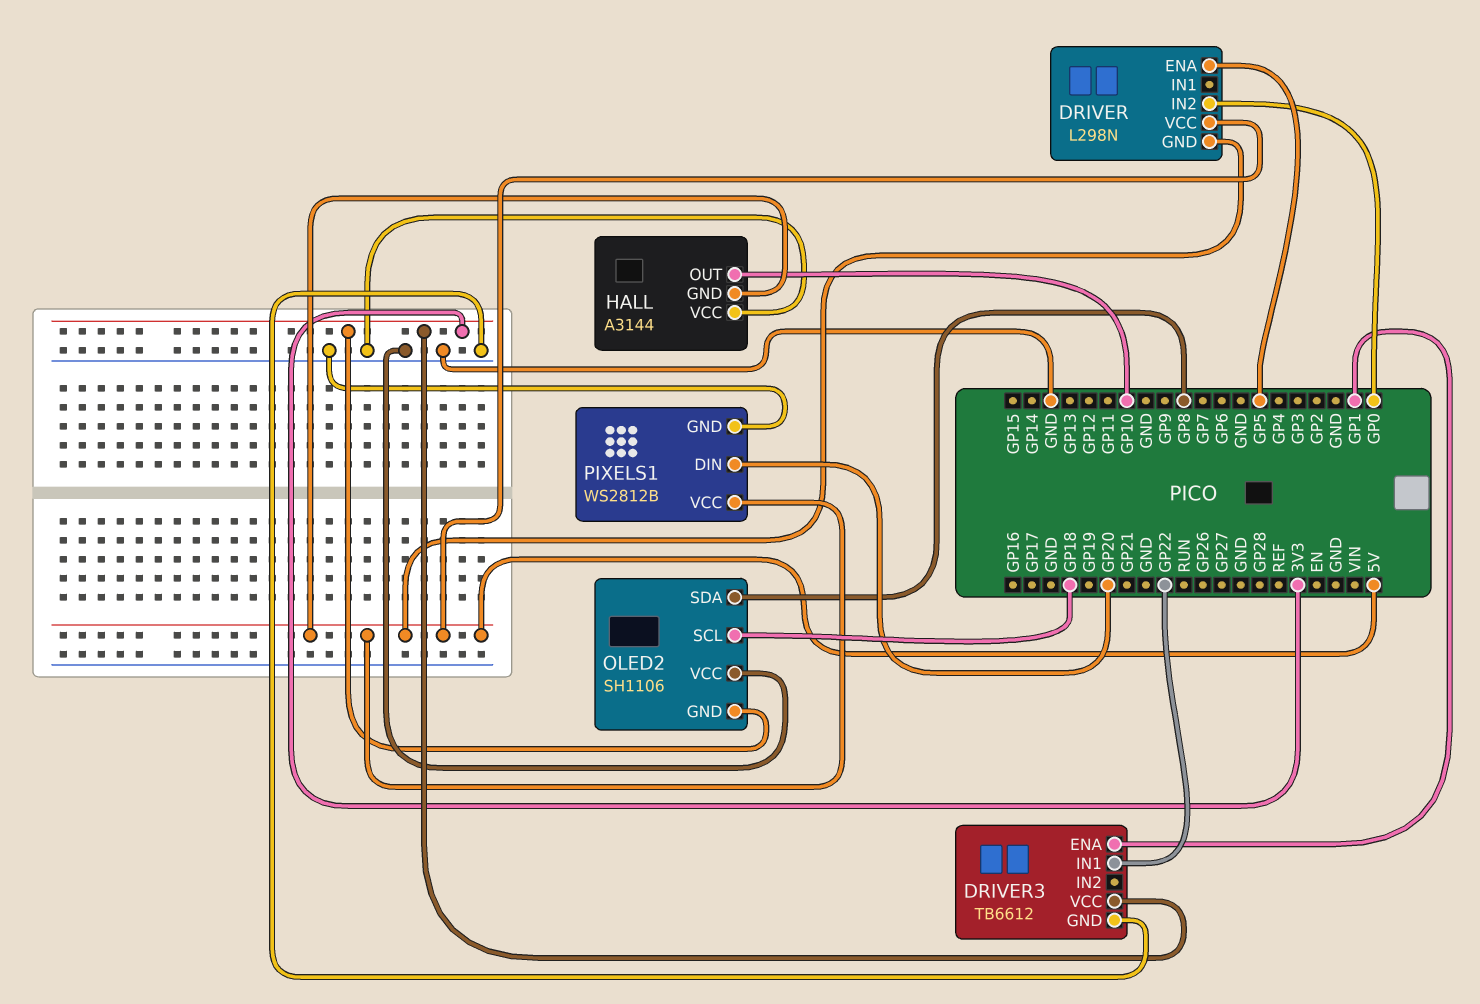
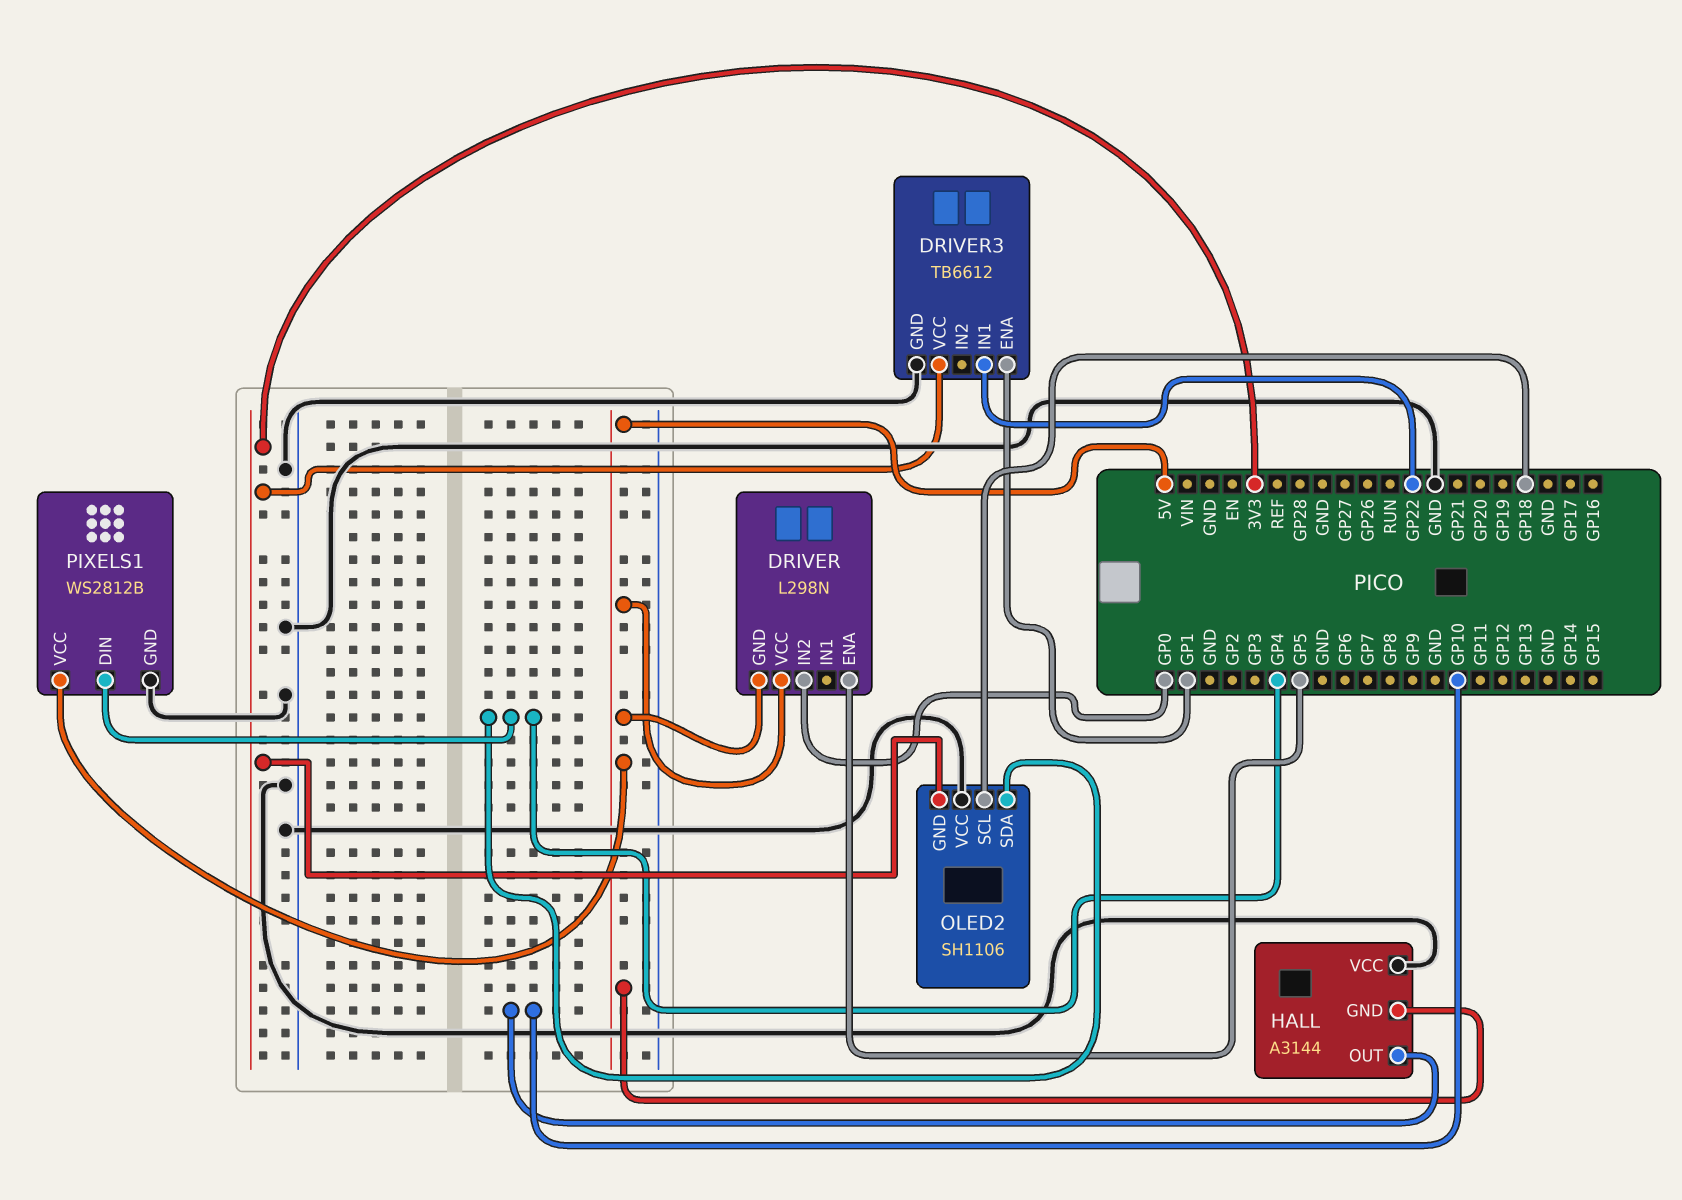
OLED2 pin SDA: GP8 -> GP4
PIXELS1 pin DIN: GP20 -> GP4

